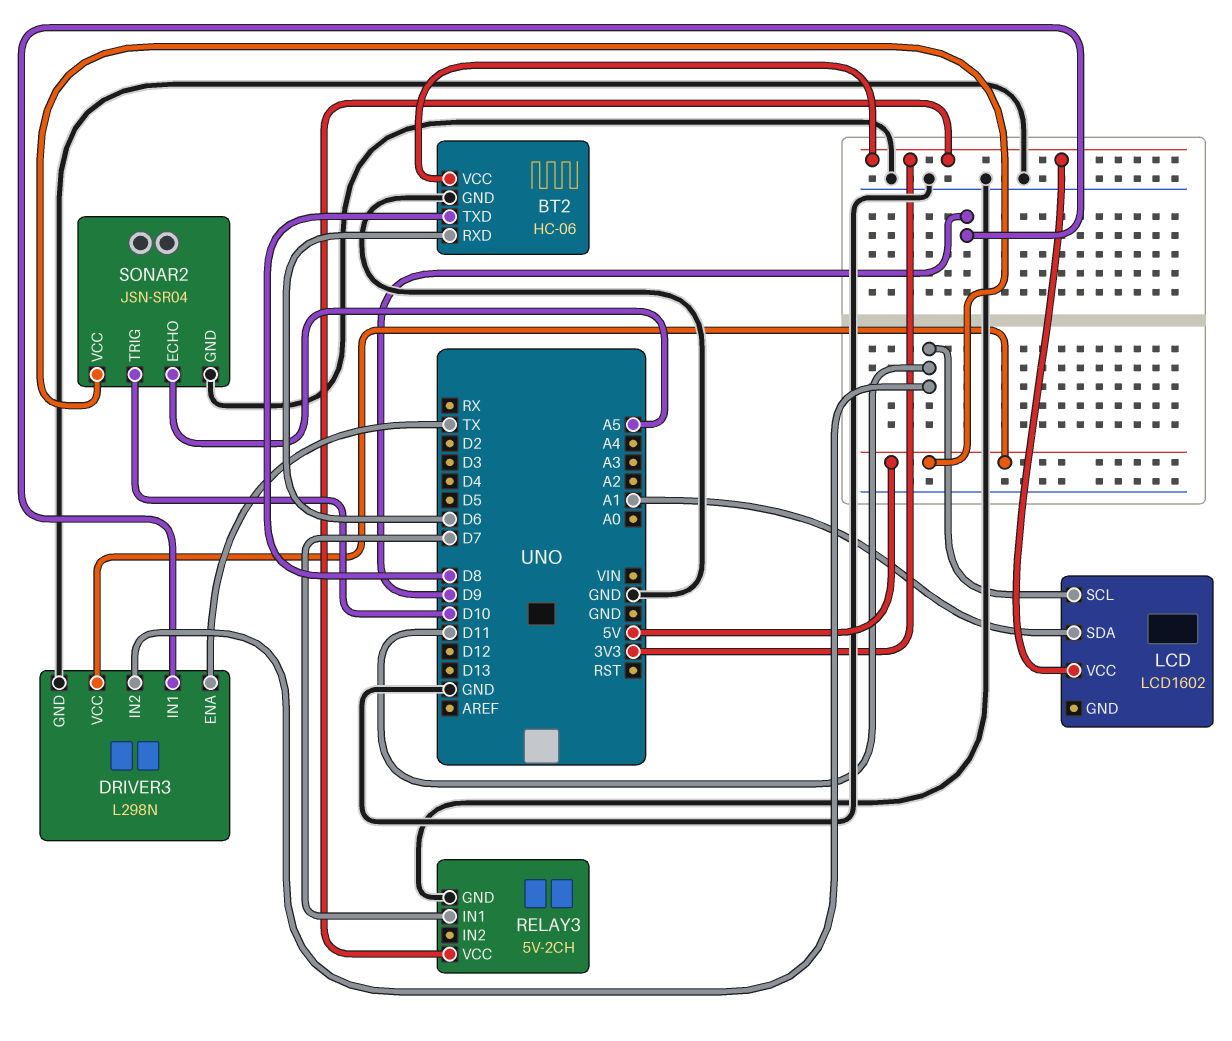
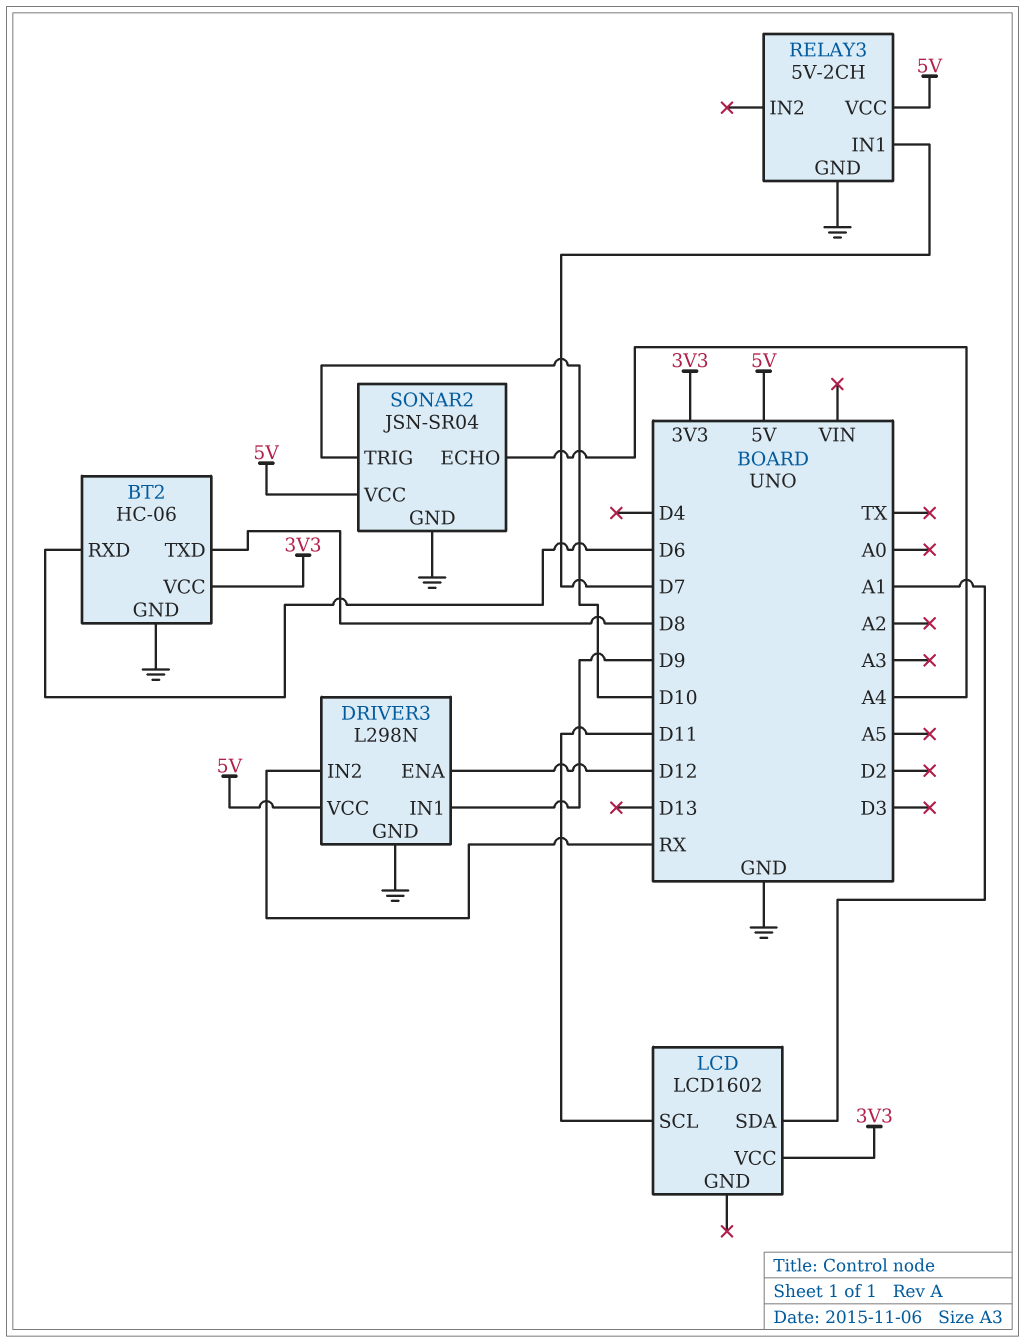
DRIVER3 pin ENA: TX -> D12
DRIVER3 pin IN2: D11 -> RX
RELAY3 pin VCC: 3V3 -> 5V
SONAR2 pin ECHO: A5 -> A4

